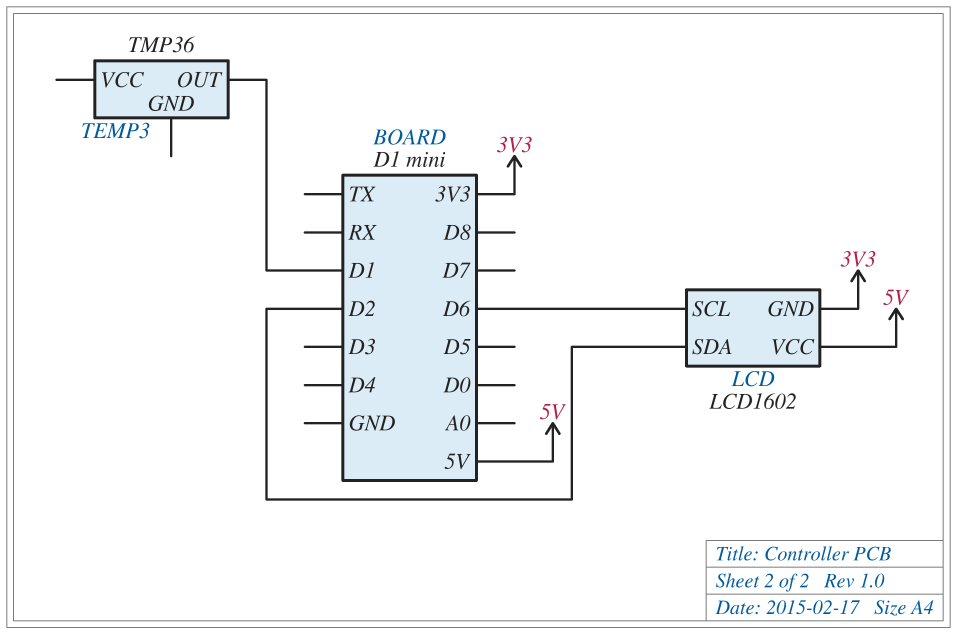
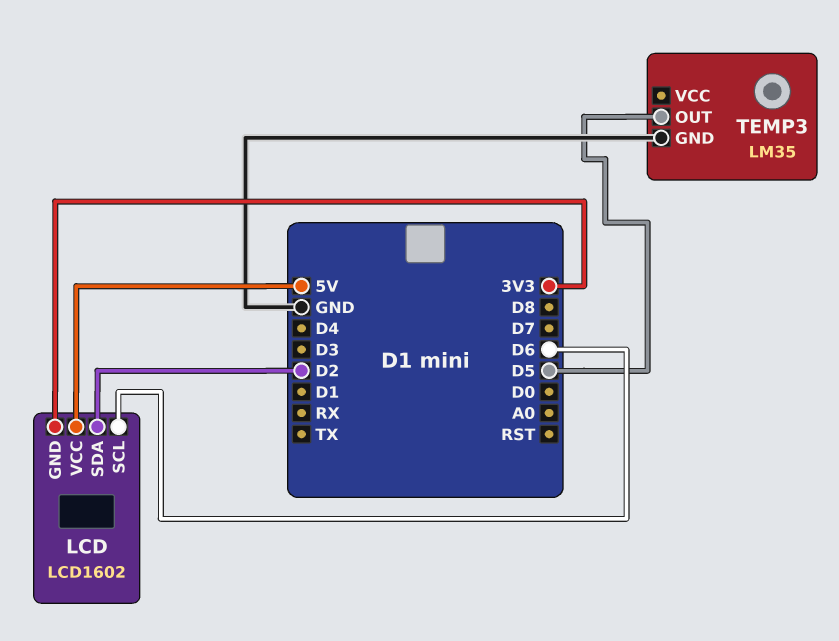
TEMP3: TMP36 -> LM35
TEMP3 pin GND: none -> GND
TEMP3 pin OUT: D1 -> D5

